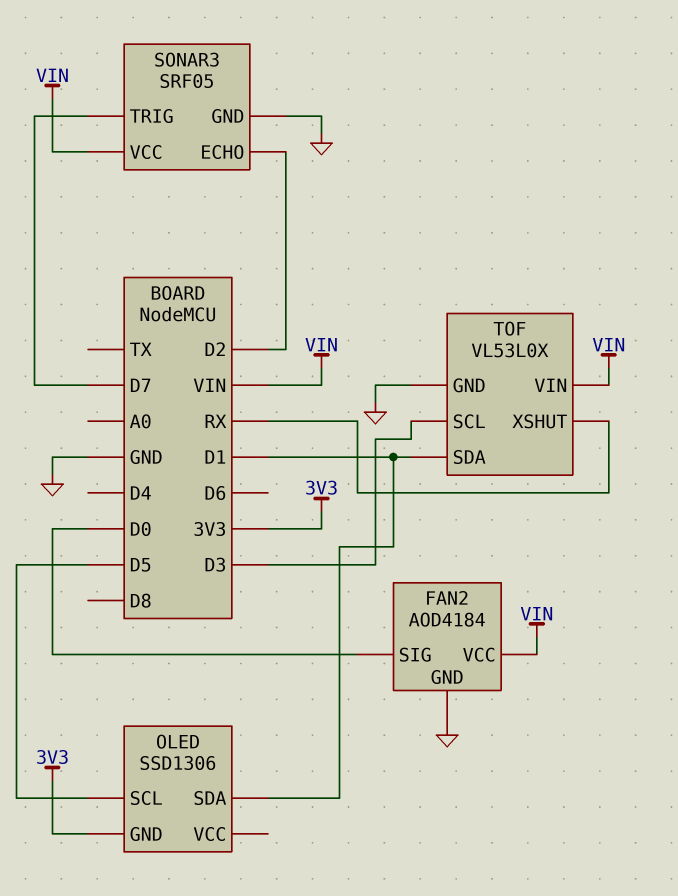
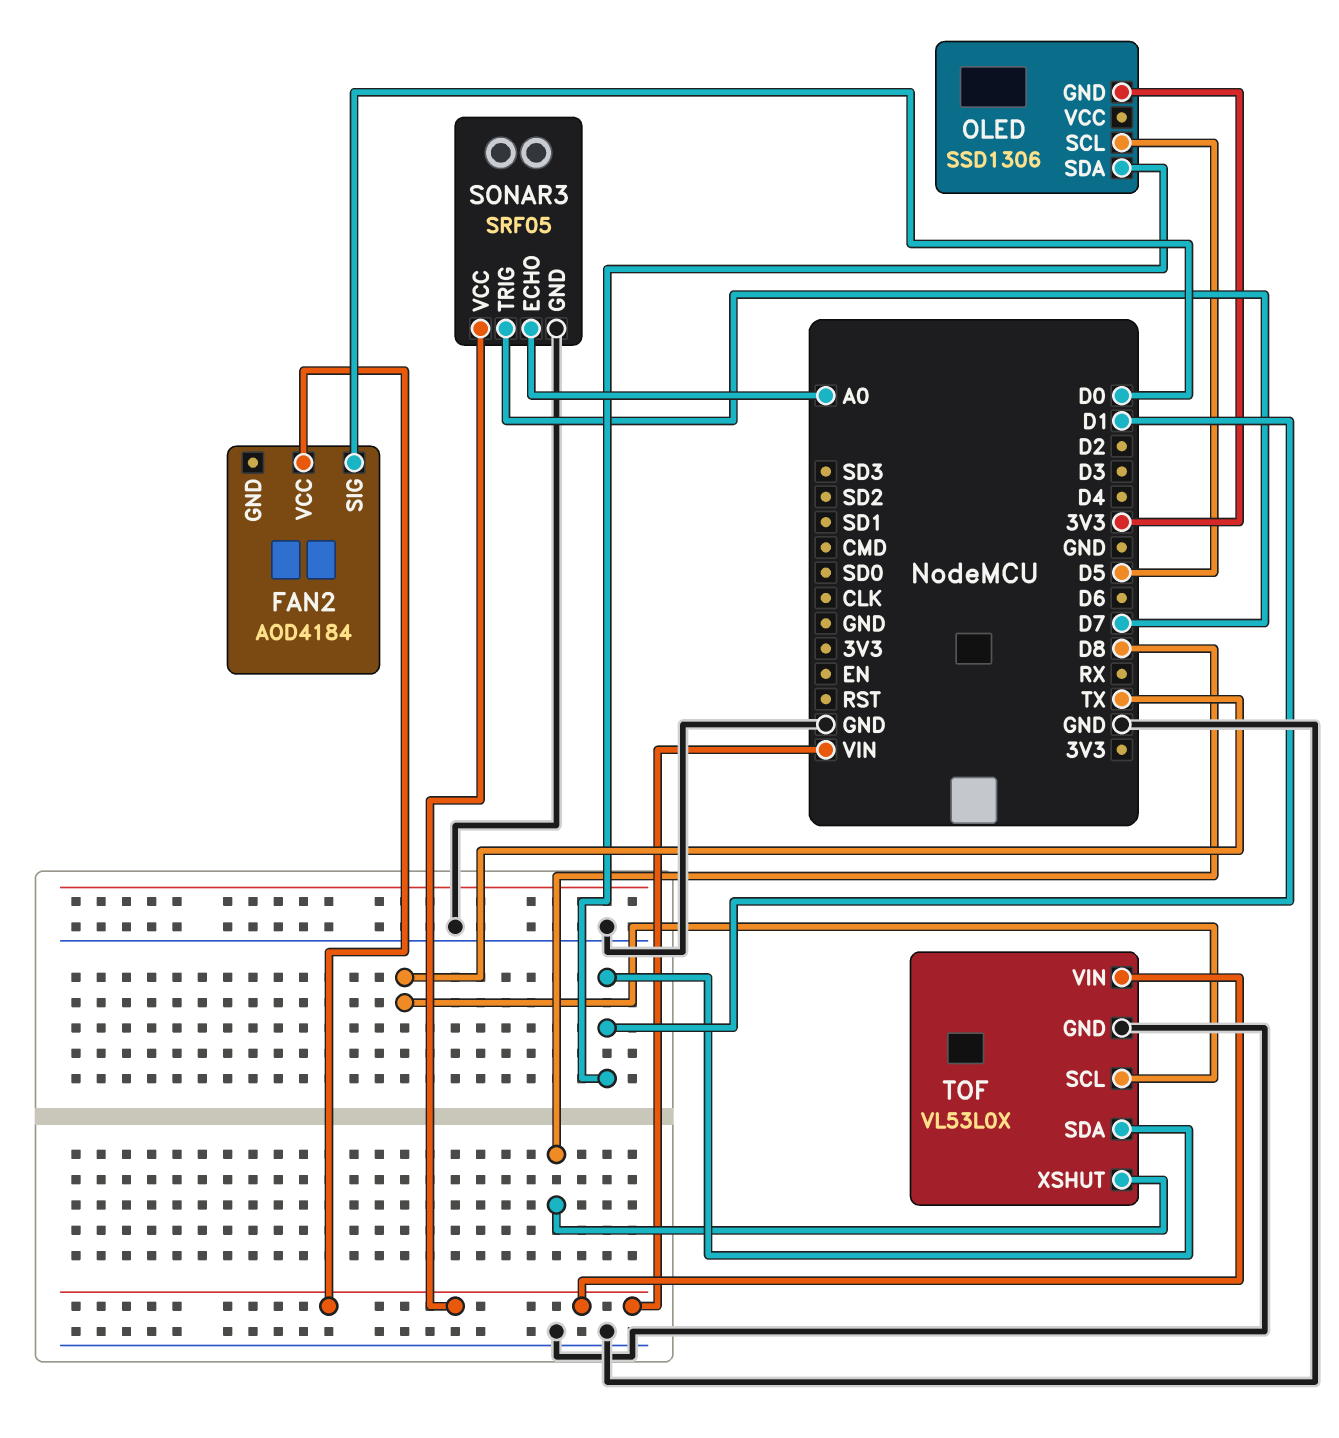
FAN2 pin GND: GND -> none
SONAR3 pin ECHO: D2 -> A0
TOF pin SCL: D3 -> TX
TOF pin XSHUT: RX -> D8

